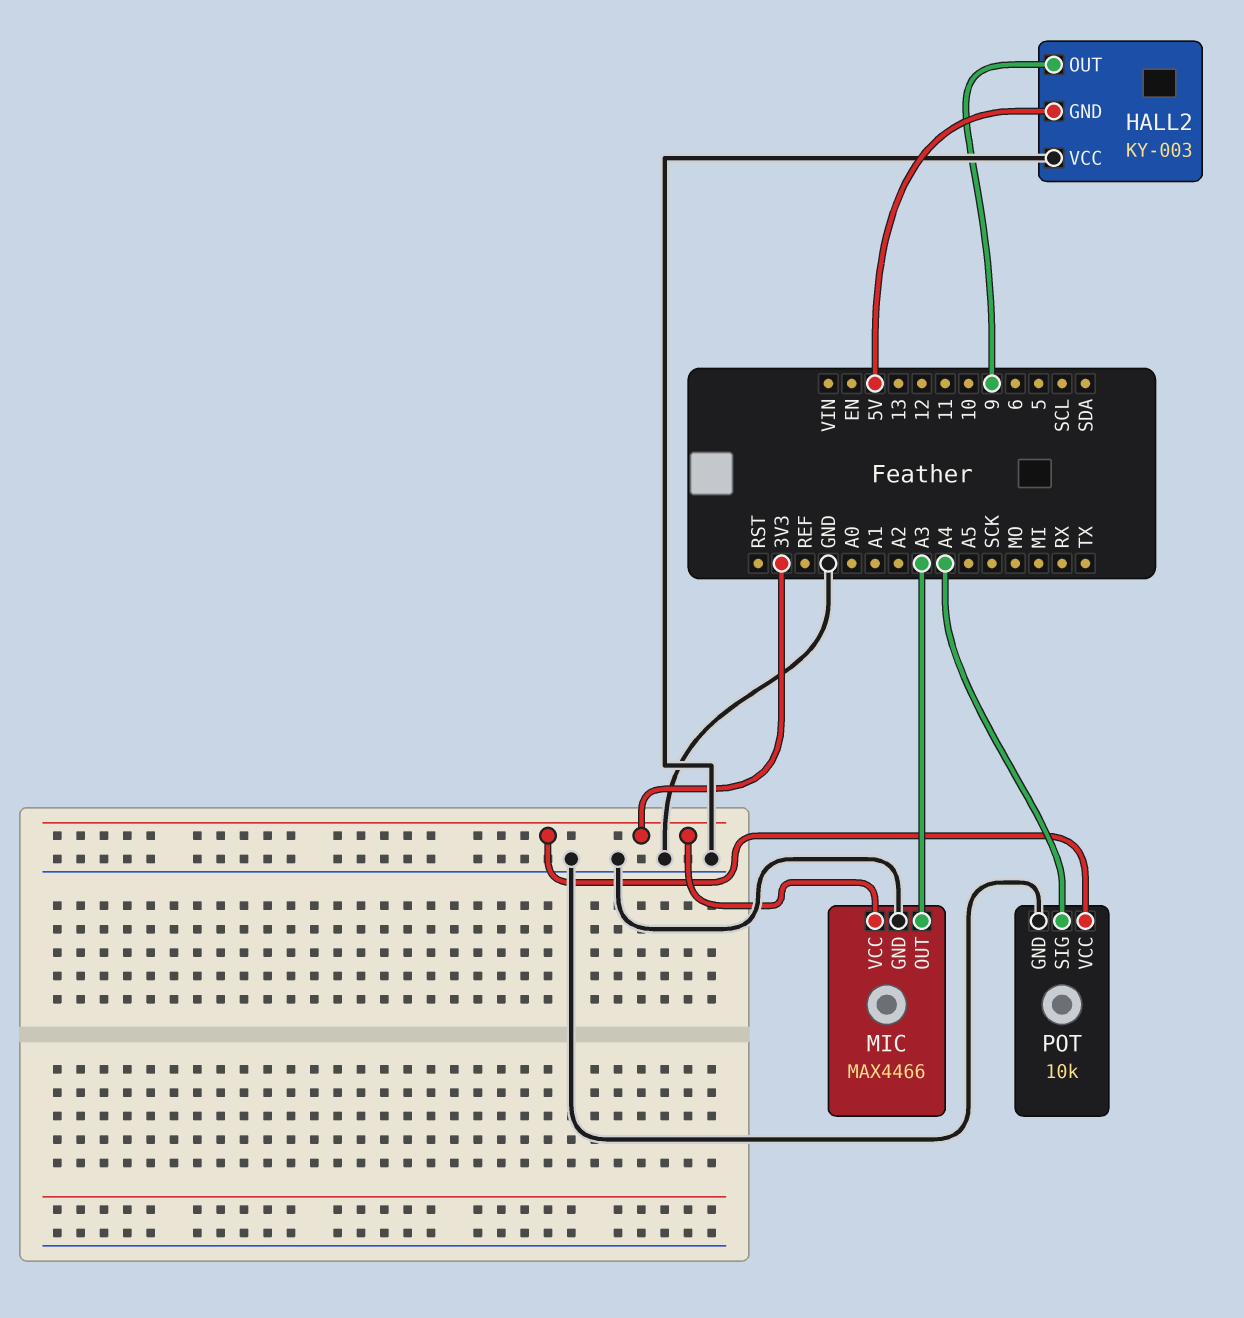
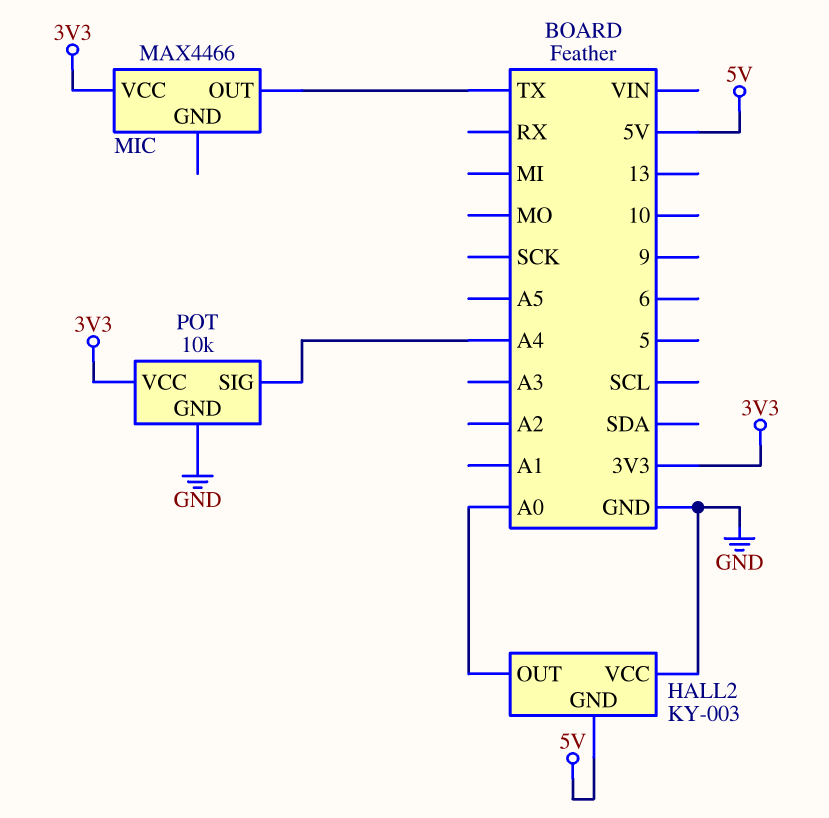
HALL2 pin OUT: 9 -> A0
MIC pin GND: GND -> none
MIC pin OUT: A3 -> TX

